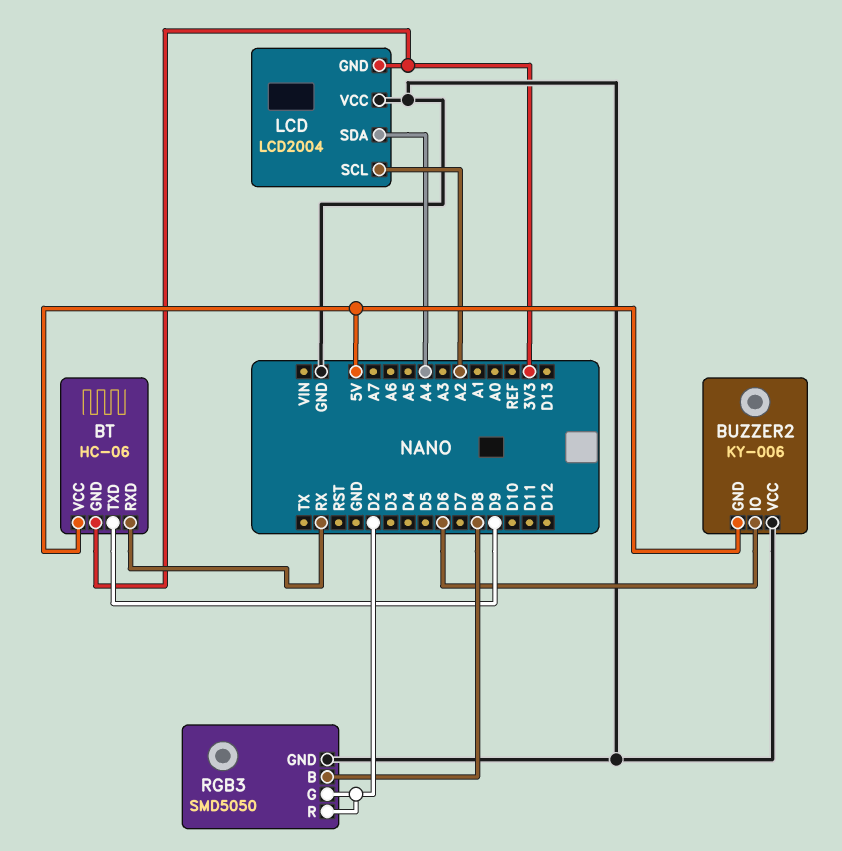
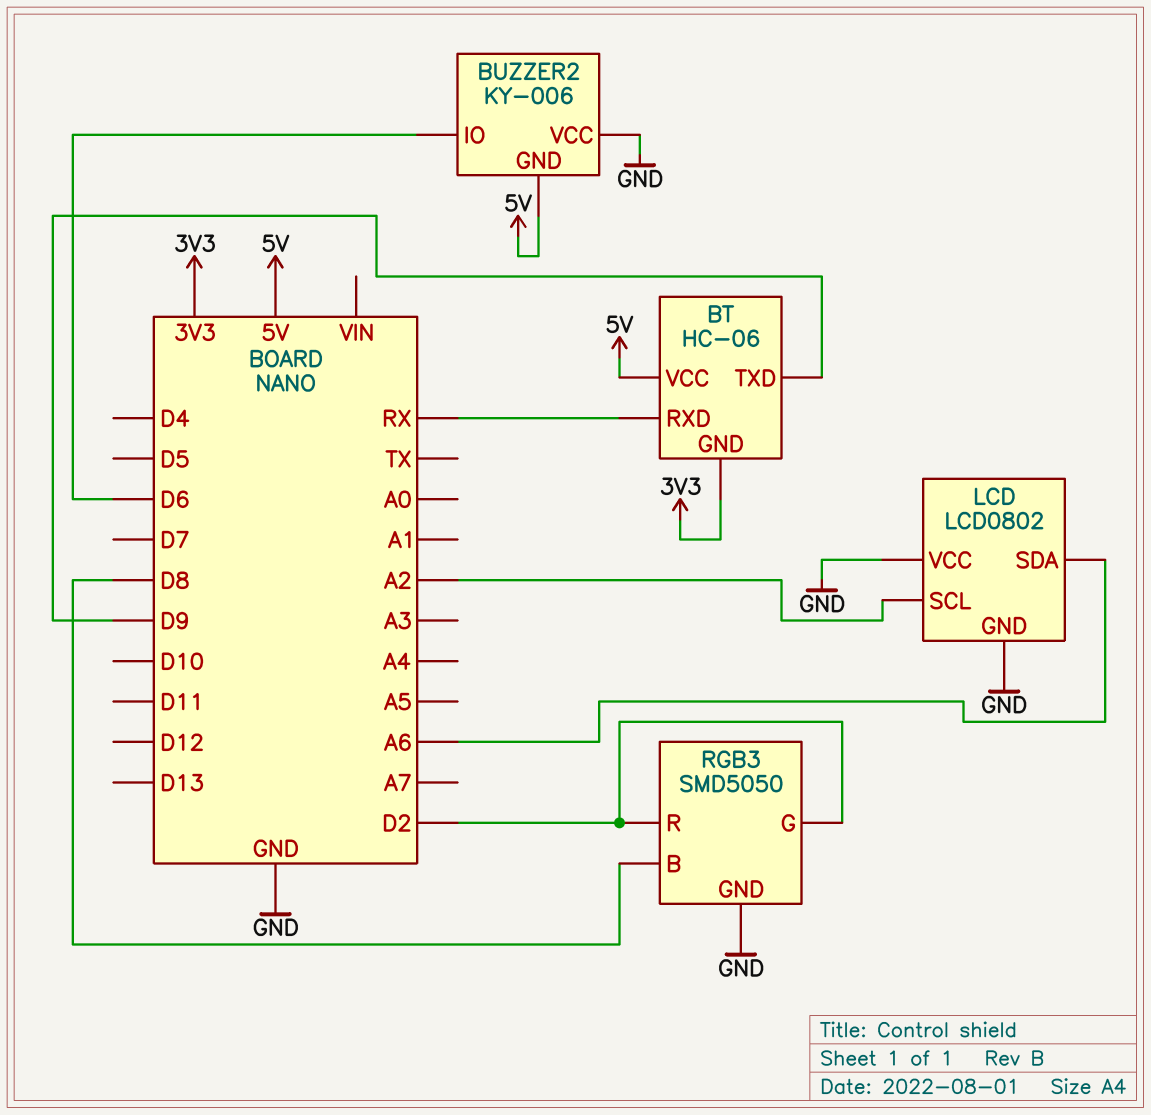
LCD: LCD2004 -> LCD0802
LCD pin GND: 3V3 -> GND
LCD pin SDA: A4 -> A6

